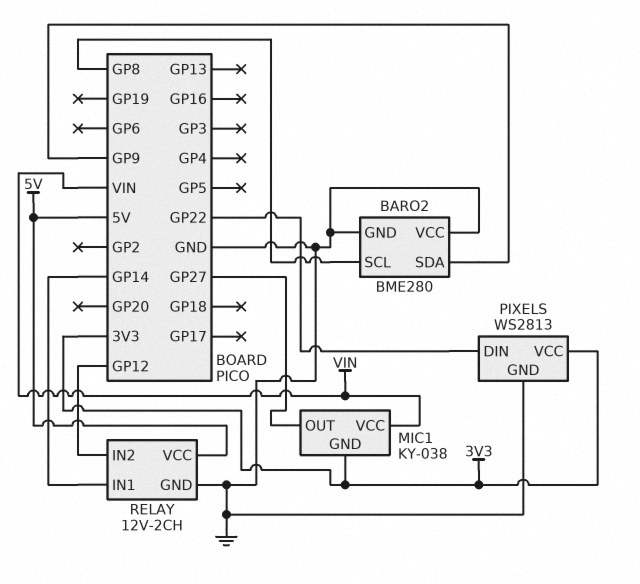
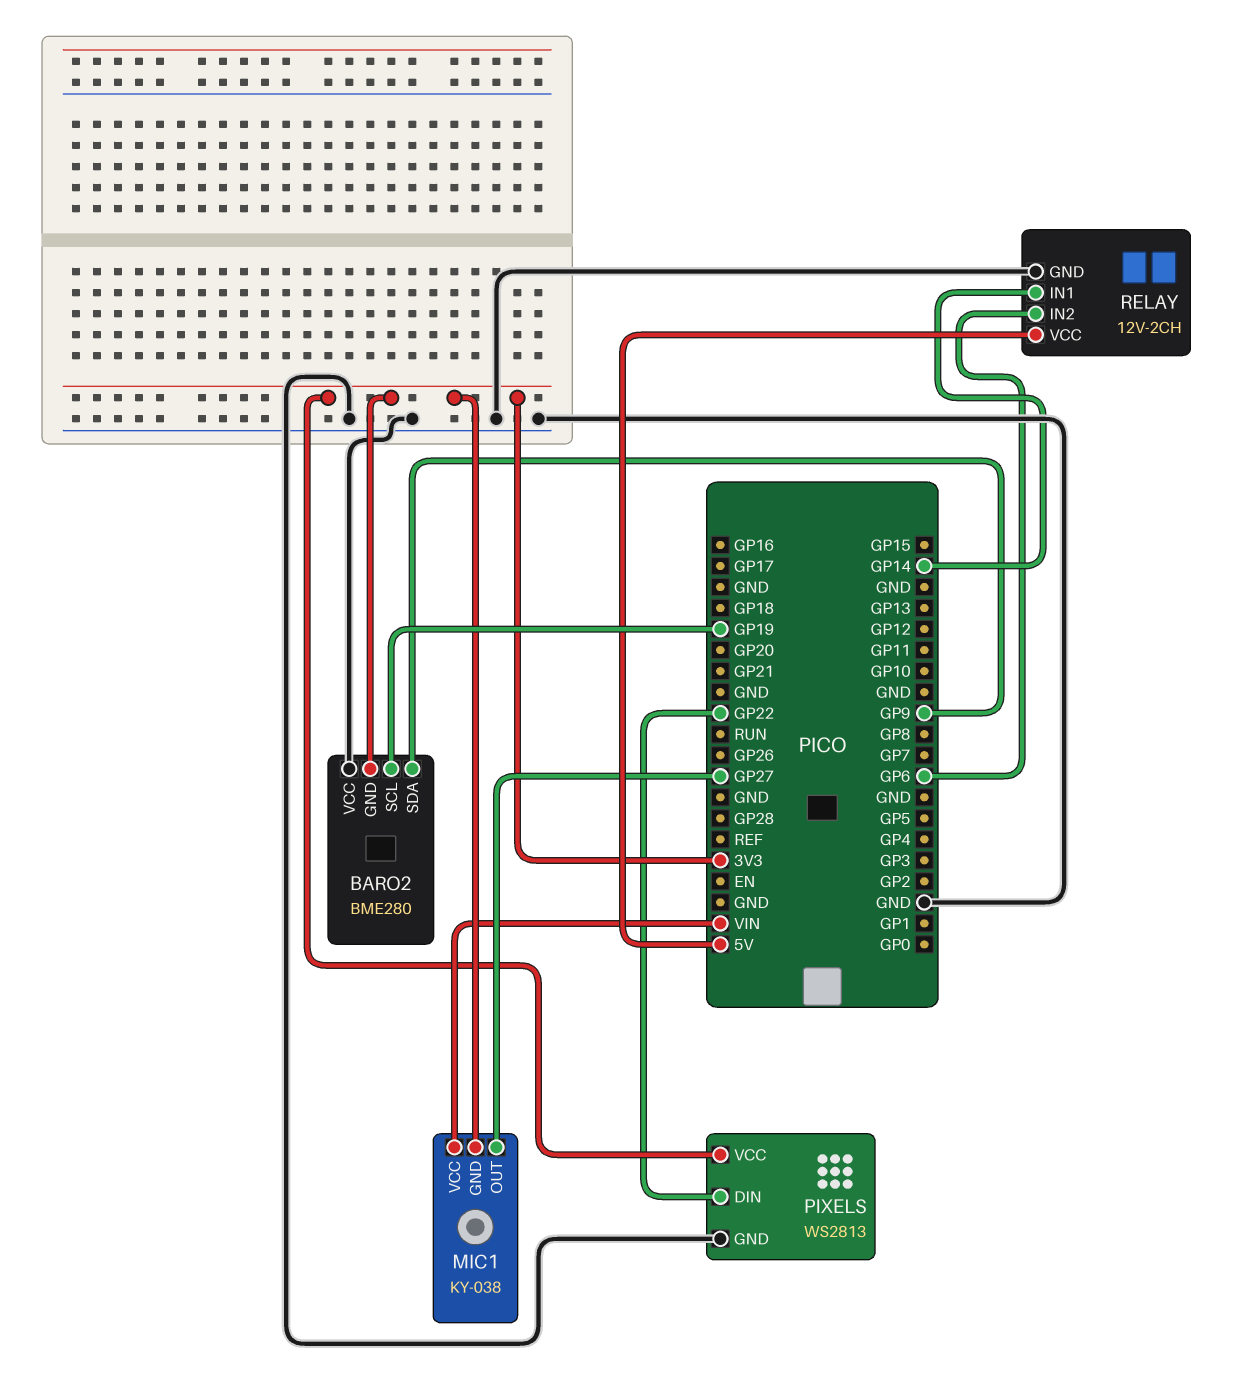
BARO2 pin GND: GND -> 3V3
BARO2 pin SCL: GP8 -> GP19
RELAY pin IN2: GP12 -> GP6

